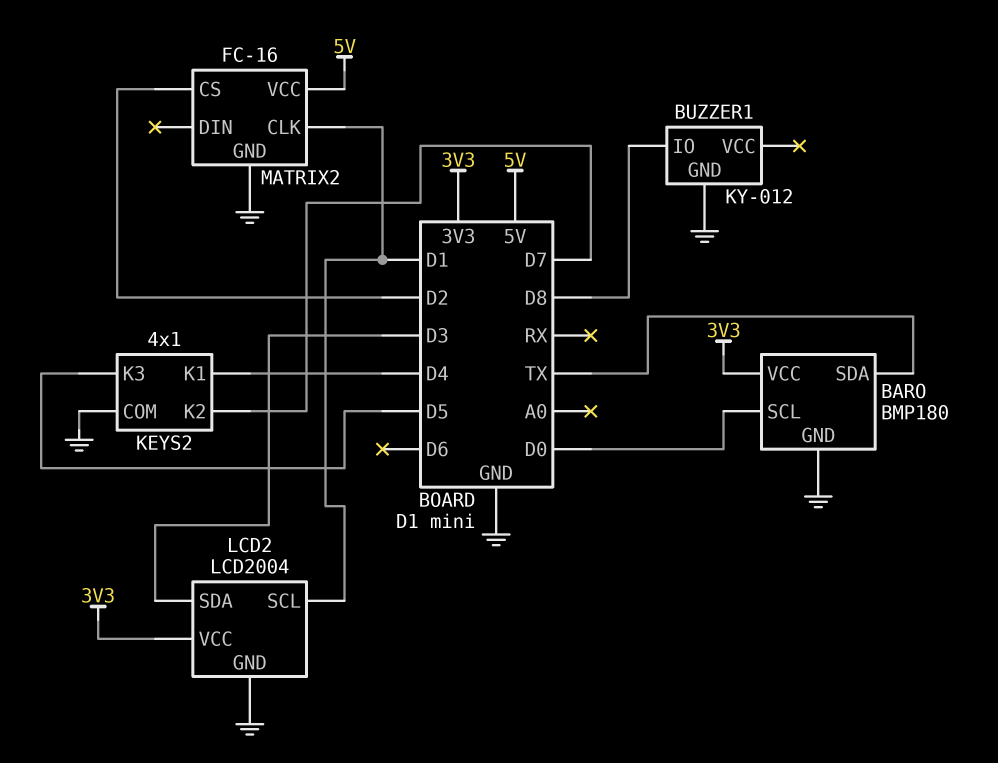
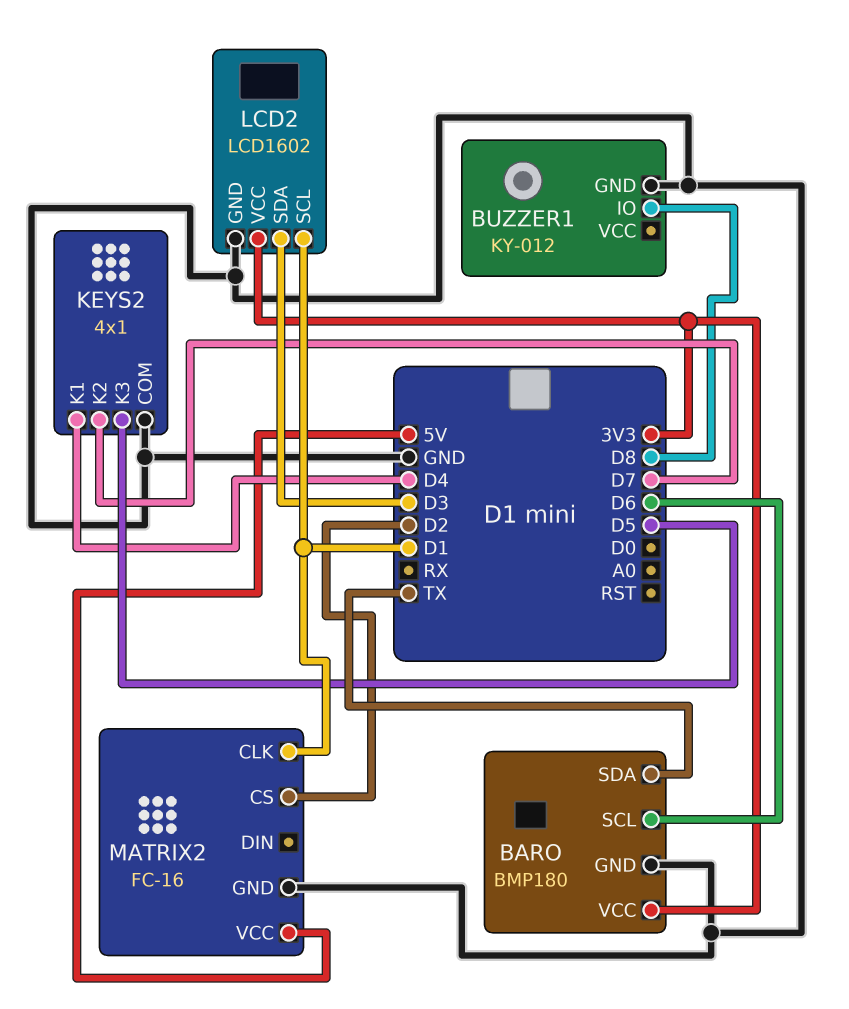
BARO pin SCL: D0 -> D6
LCD2: LCD2004 -> LCD1602

